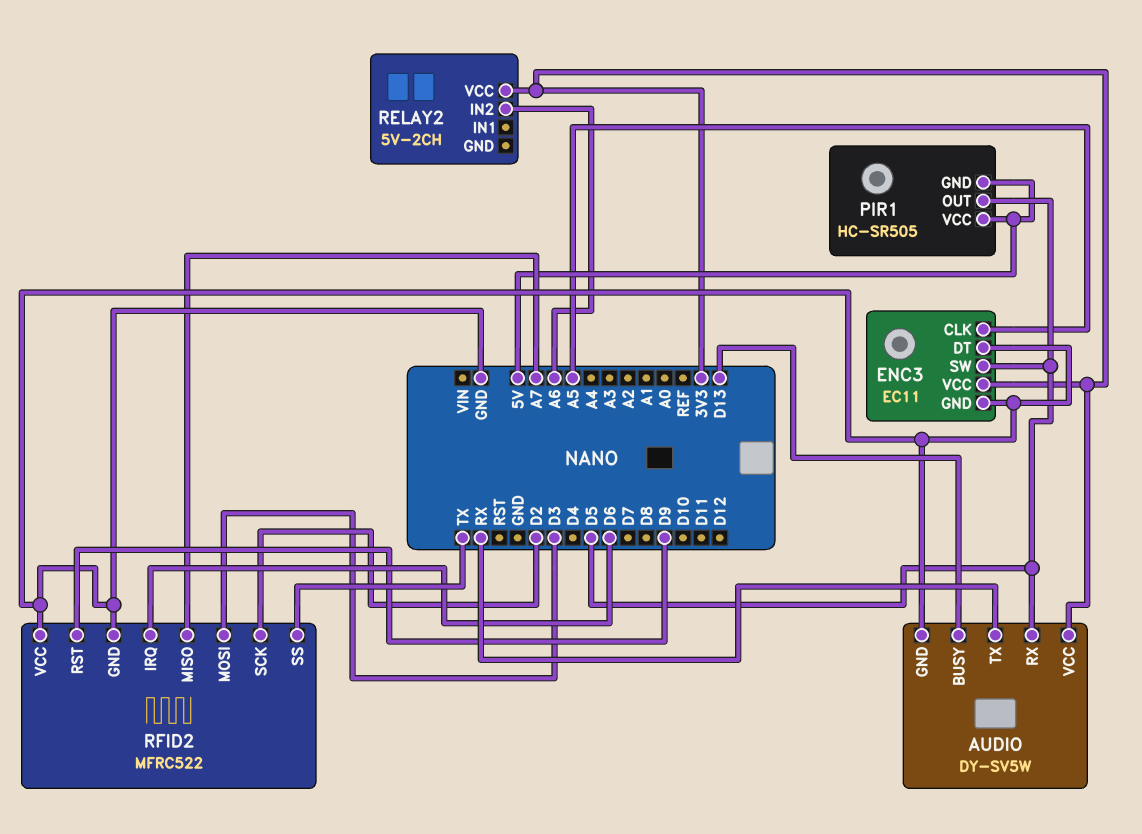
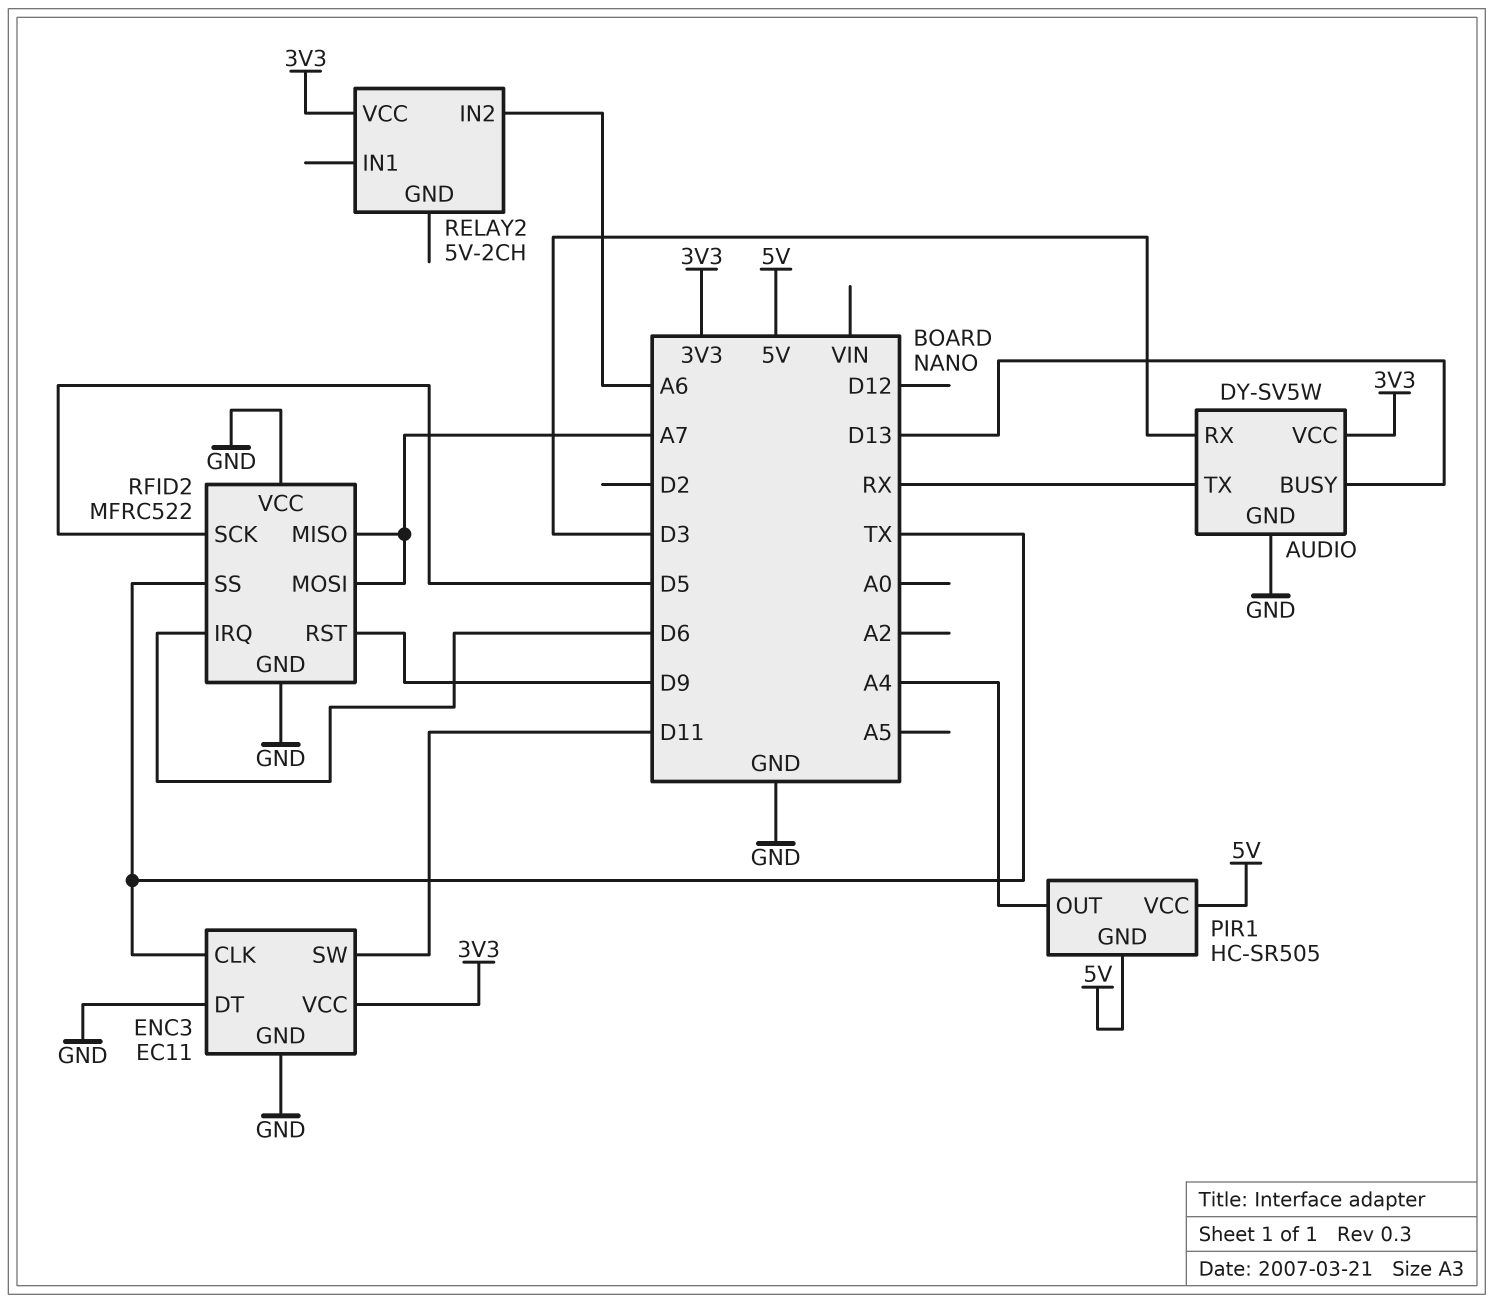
AUDIO pin RX: D5 -> D3
ENC3 pin CLK: A5 -> TX
ENC3 pin SW: D5 -> D11
PIR1 pin OUT: D5 -> A4
RFID2 pin MOSI: D3 -> A7
RFID2 pin SCK: D2 -> D5

